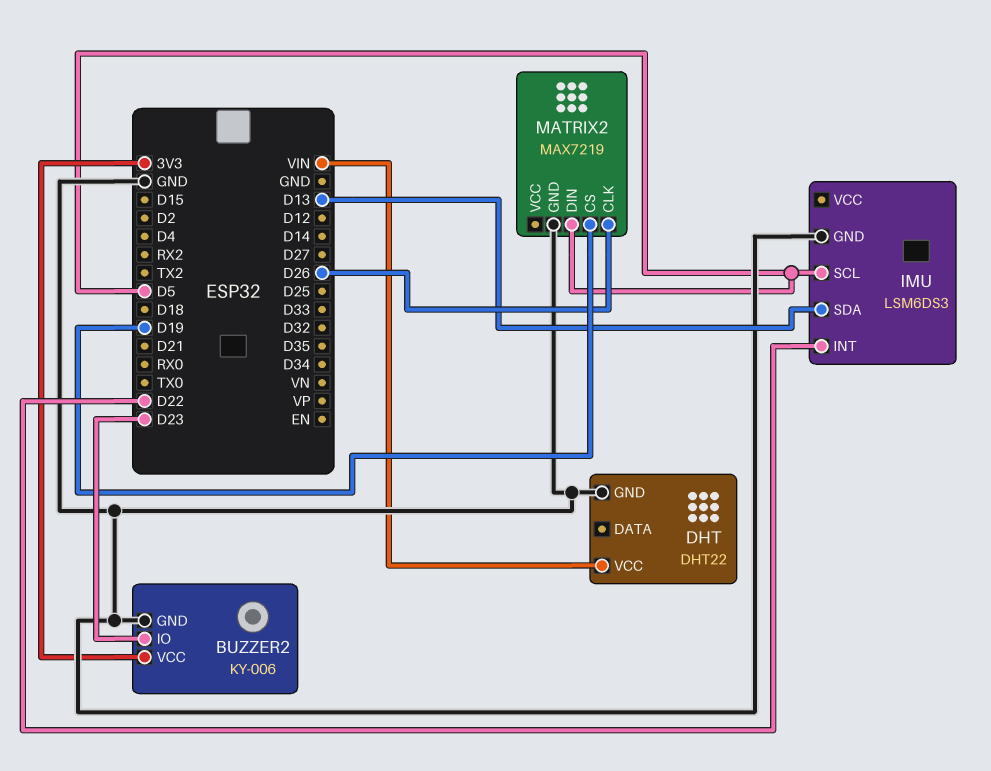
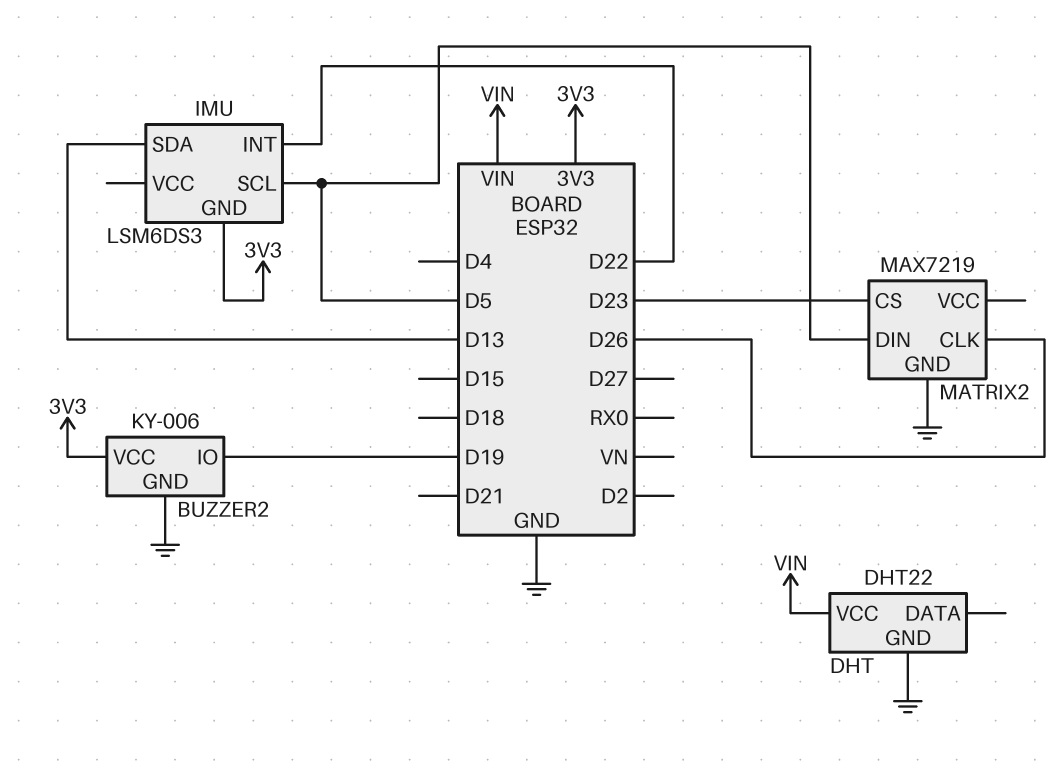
BUZZER2 pin IO: D23 -> D19
IMU pin GND: GND -> 3V3
MATRIX2 pin CS: D19 -> D23

